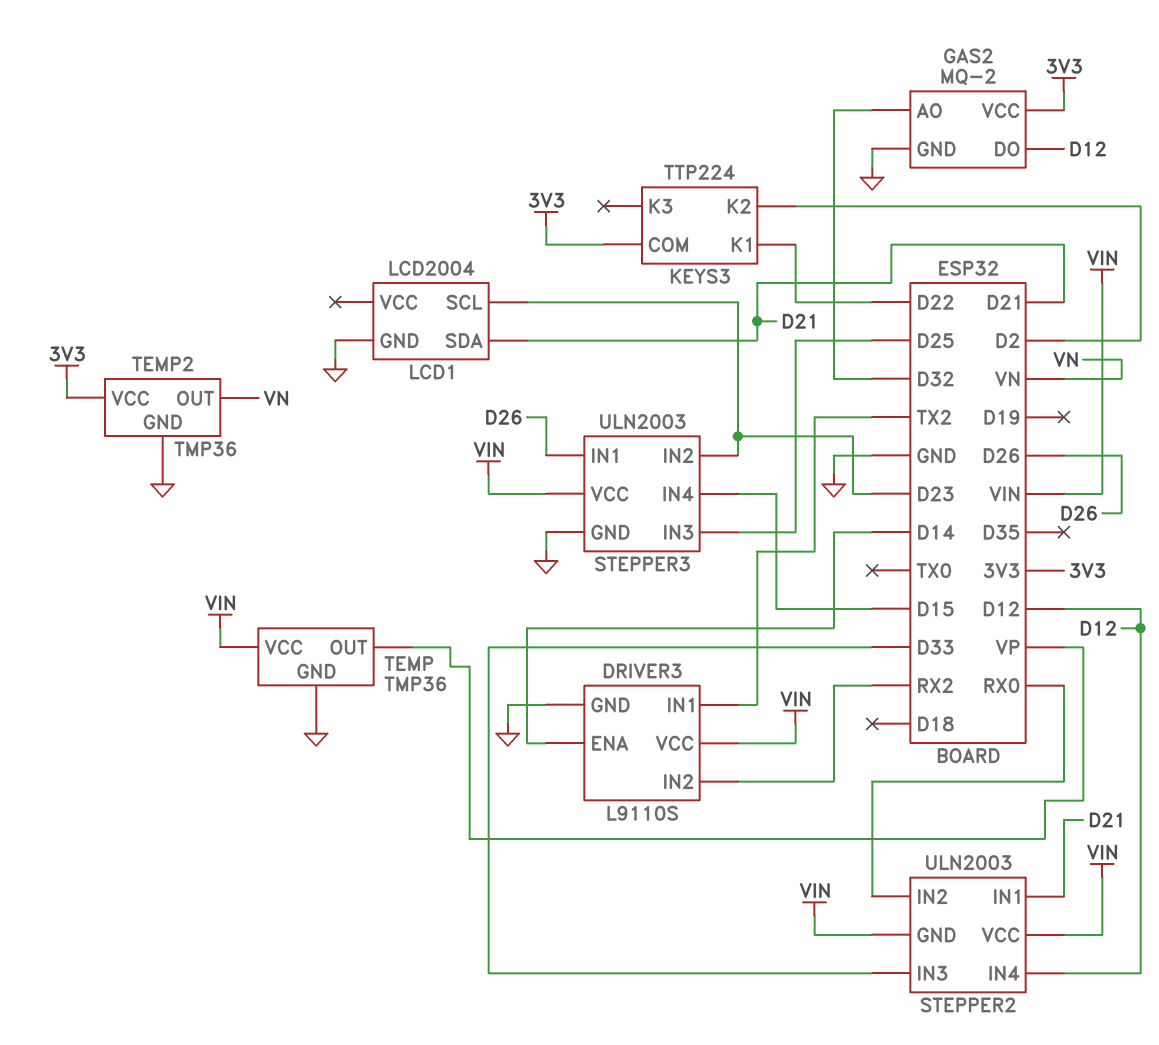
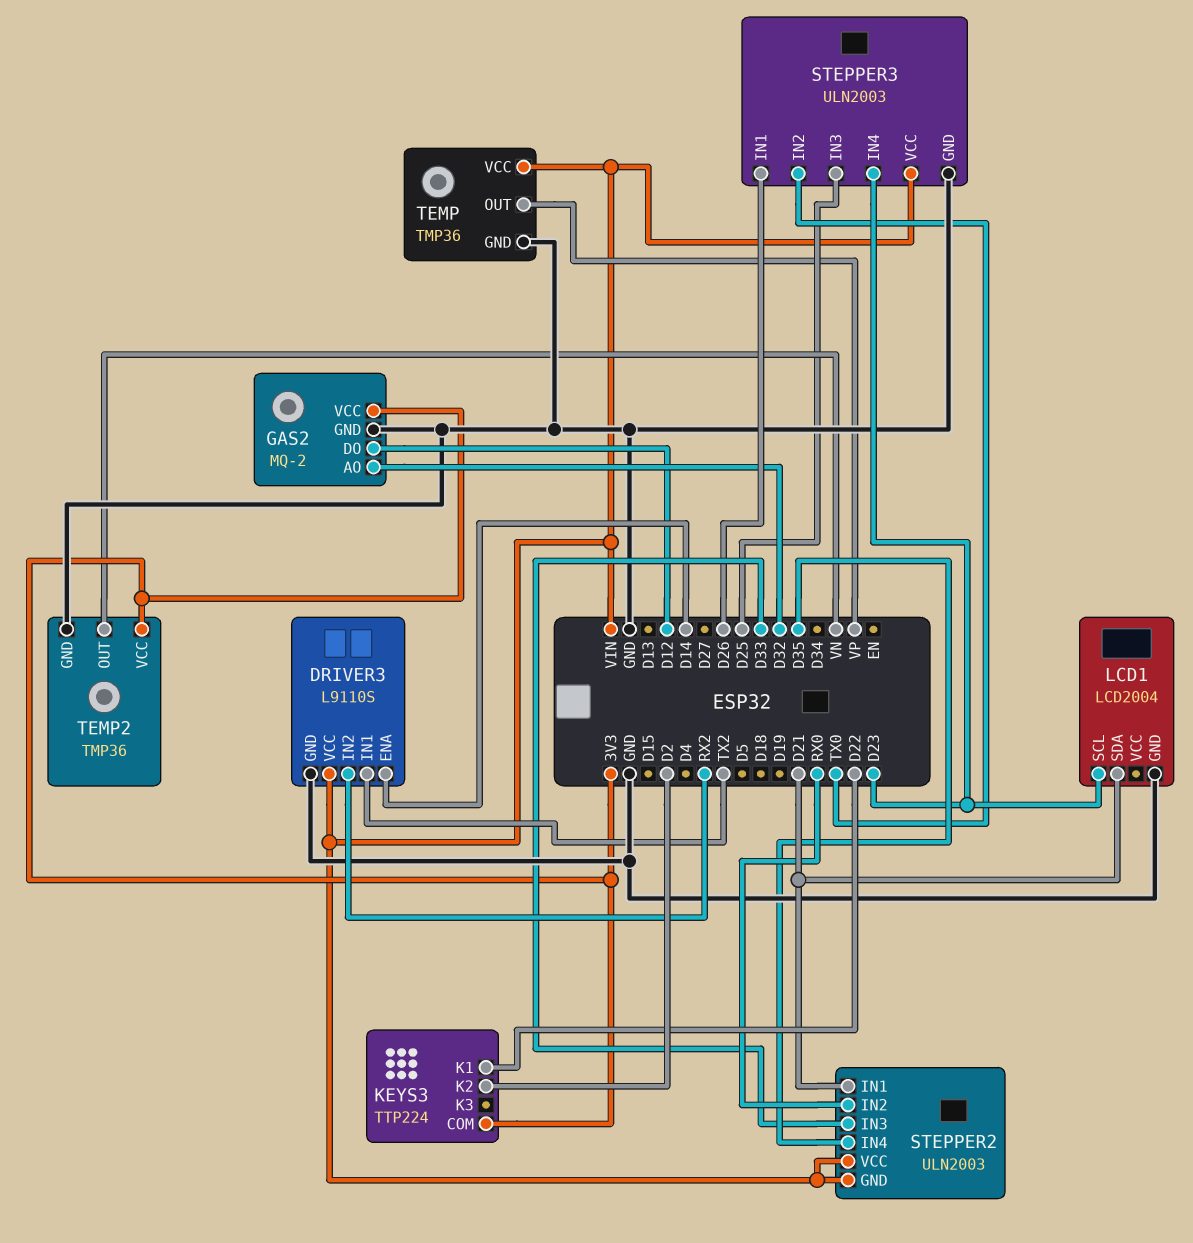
STEPPER2 pin IN4: D12 -> D35
STEPPER3 pin IN2: D23 -> TX0
STEPPER3 pin IN4: D15 -> D23

